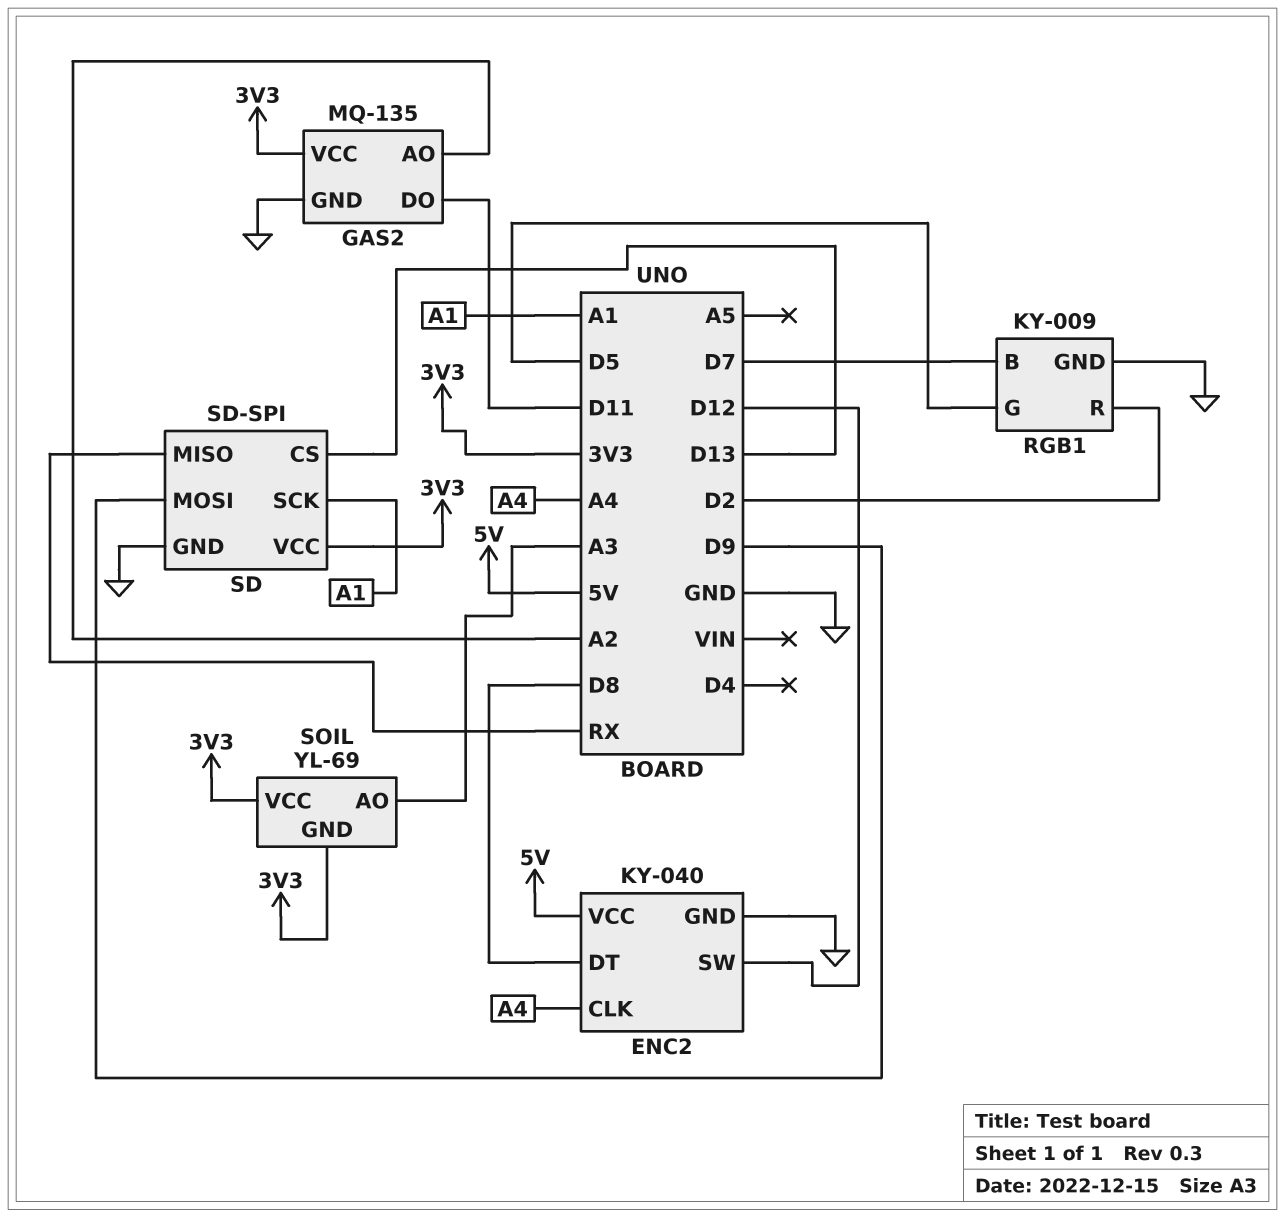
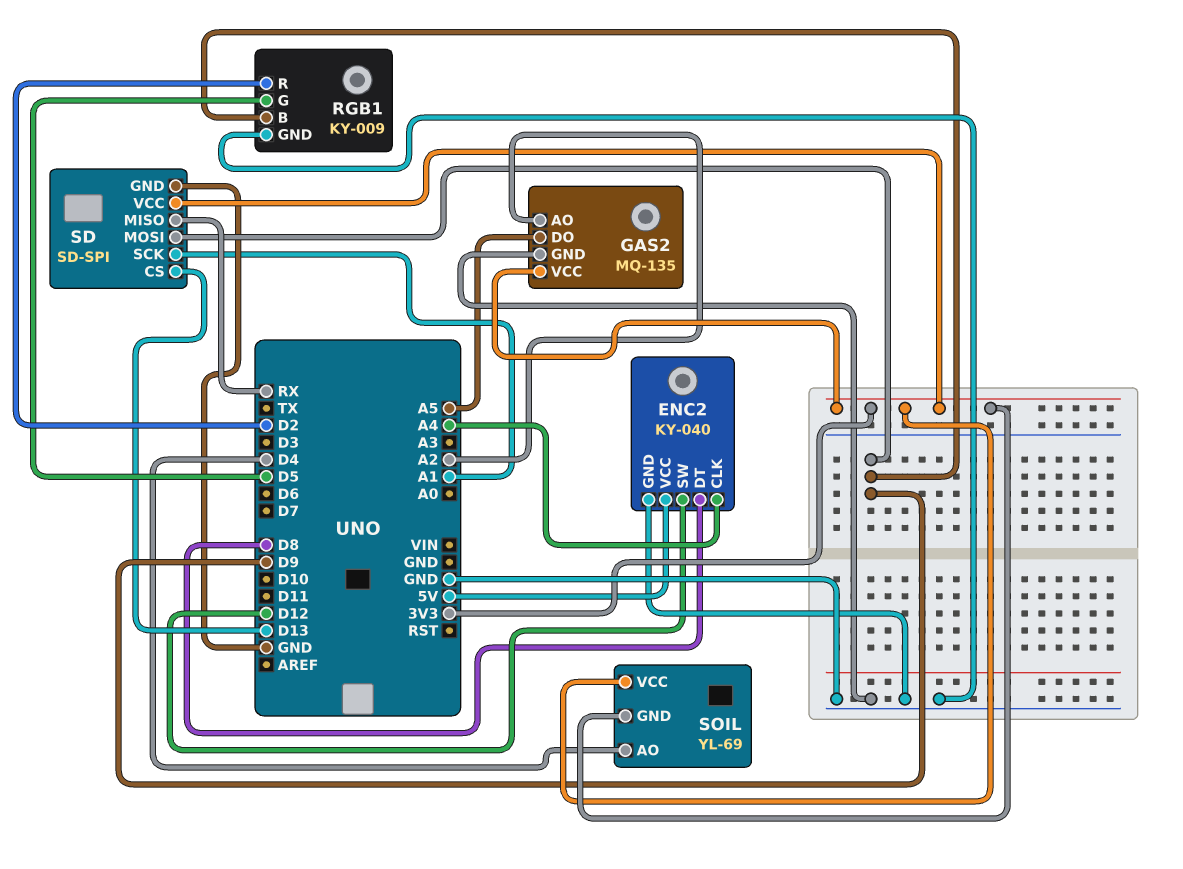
GAS2 pin DO: D11 -> A5
RGB1 pin B: D7 -> D9
SOIL pin AO: A3 -> D4

